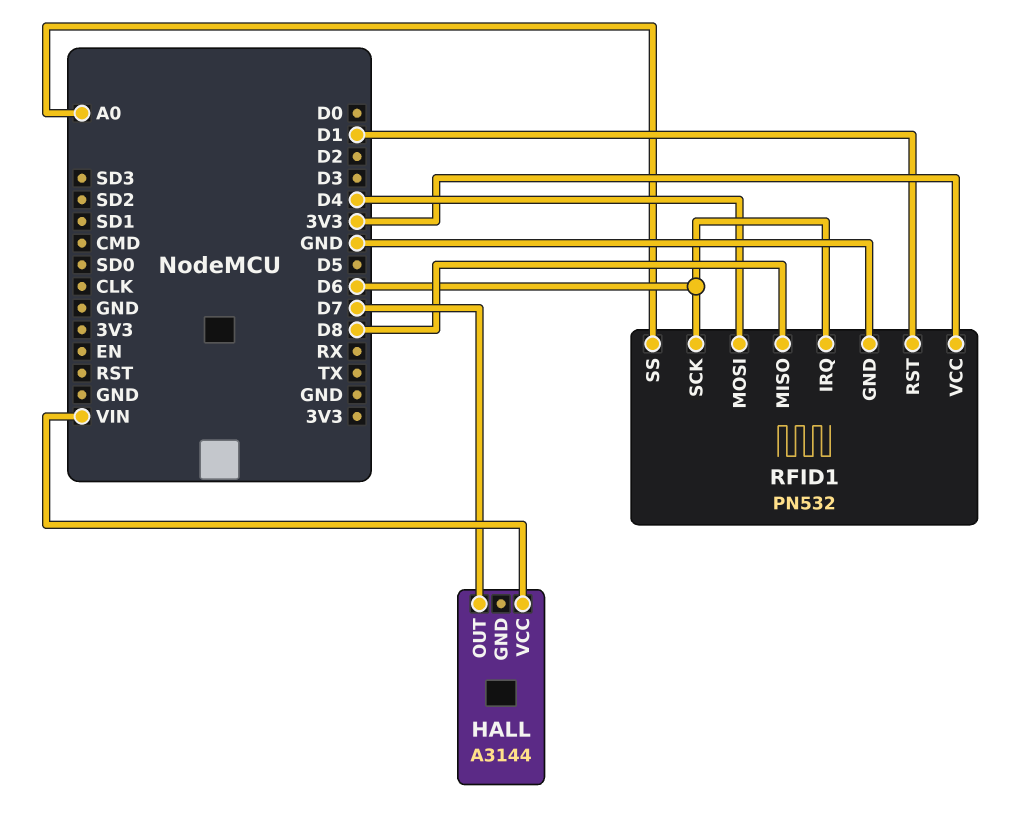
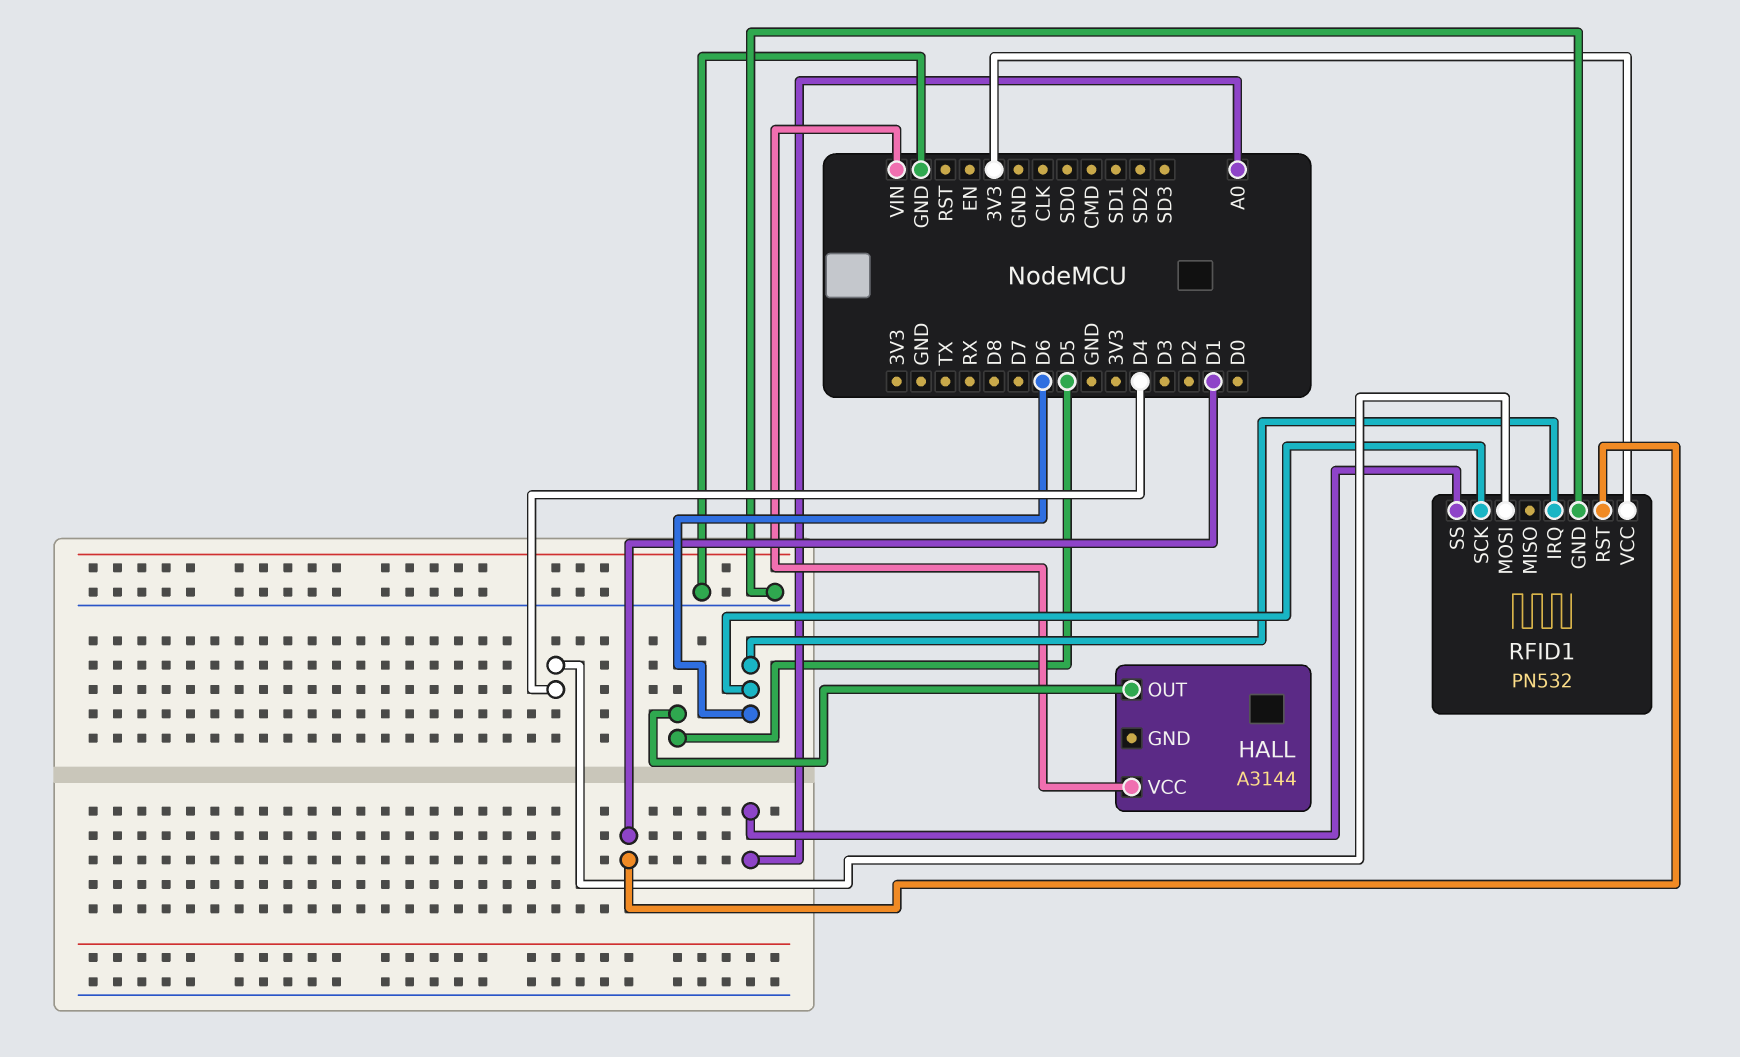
HALL pin OUT: D7 -> D5
RFID1 pin MISO: D8 -> none

